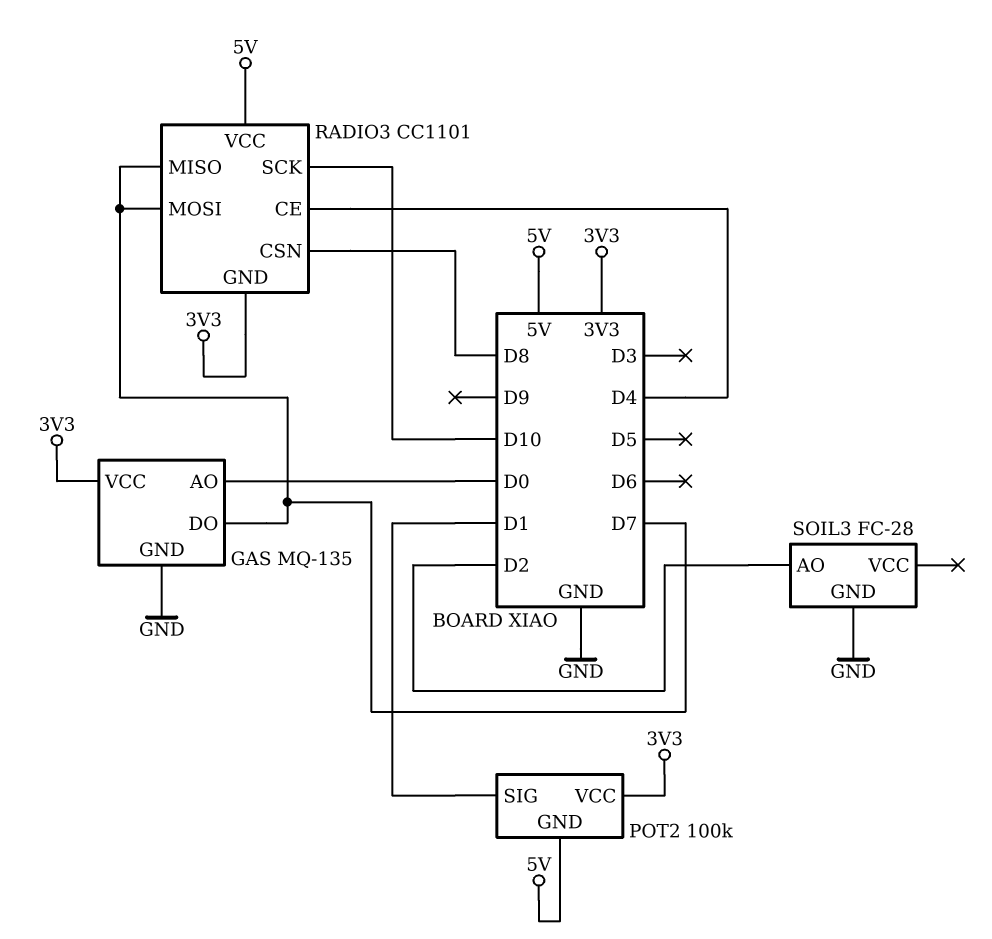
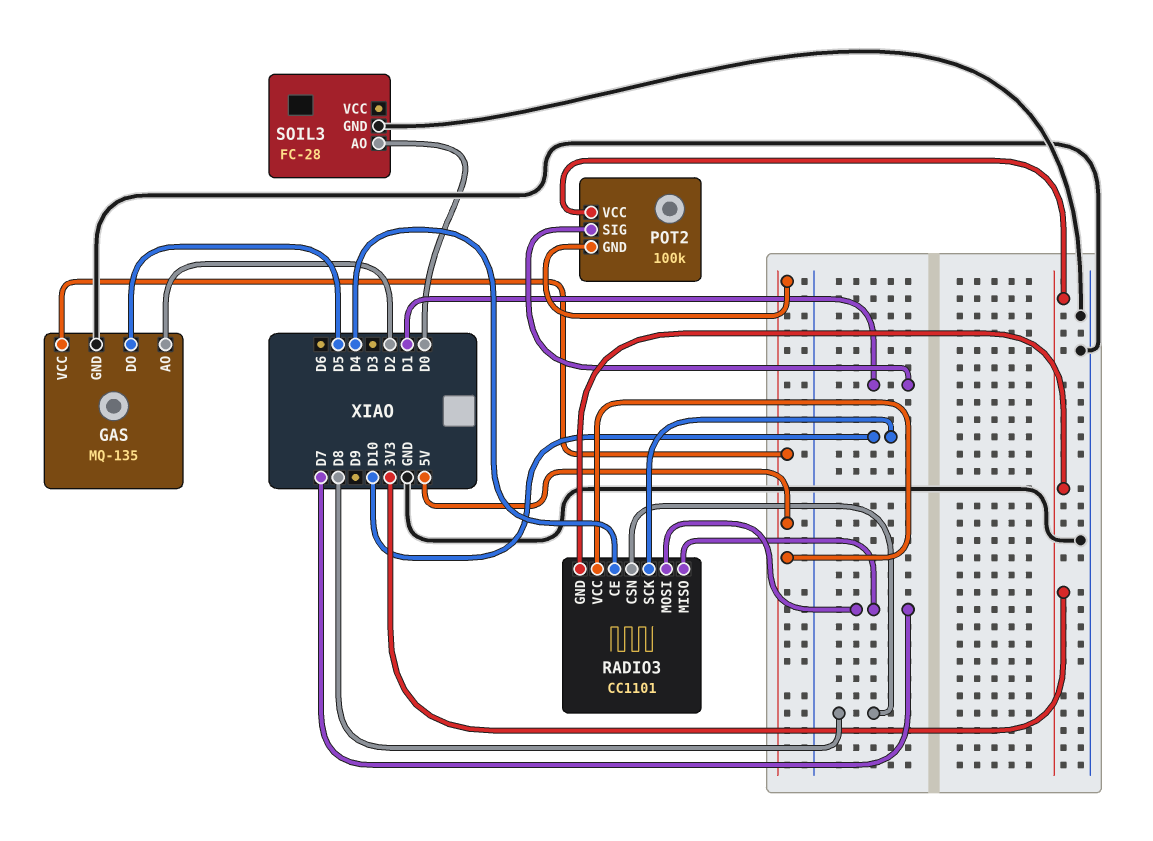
GAS pin AO: D0 -> D2
GAS pin DO: D7 -> D5
GAS pin VCC: 3V3 -> 5V
SOIL3 pin AO: D2 -> D0

